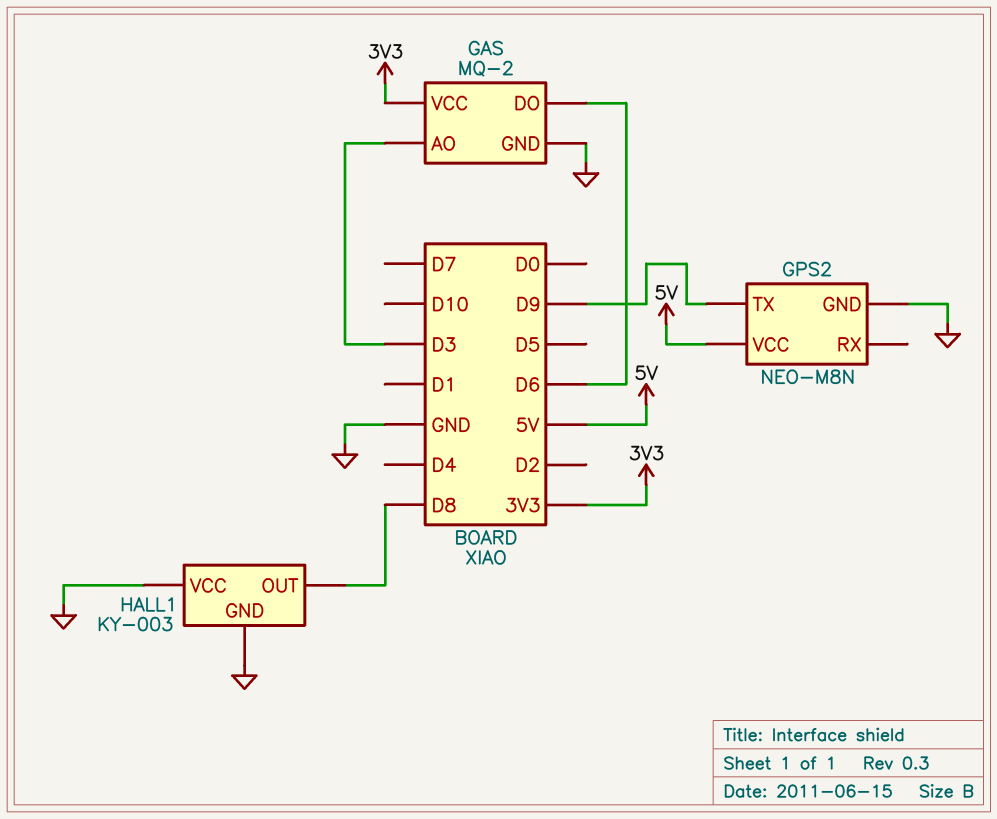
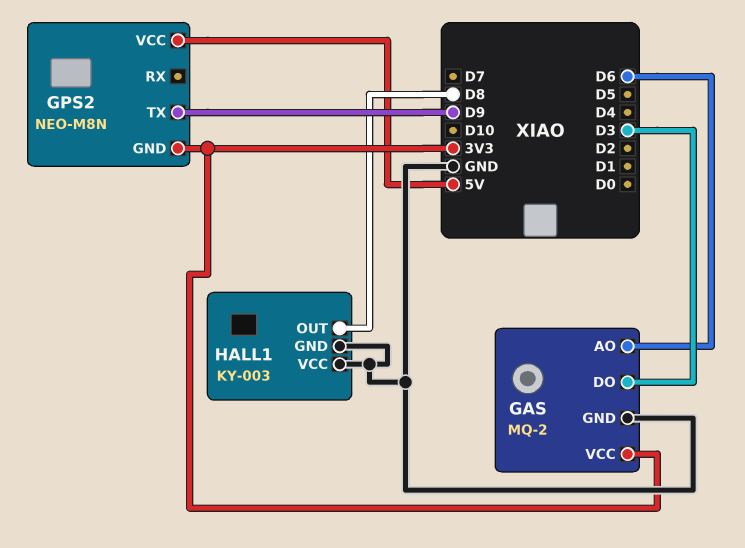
GAS pin AO: D3 -> D6
GAS pin DO: D6 -> D3
GPS2 pin GND: GND -> 3V3

